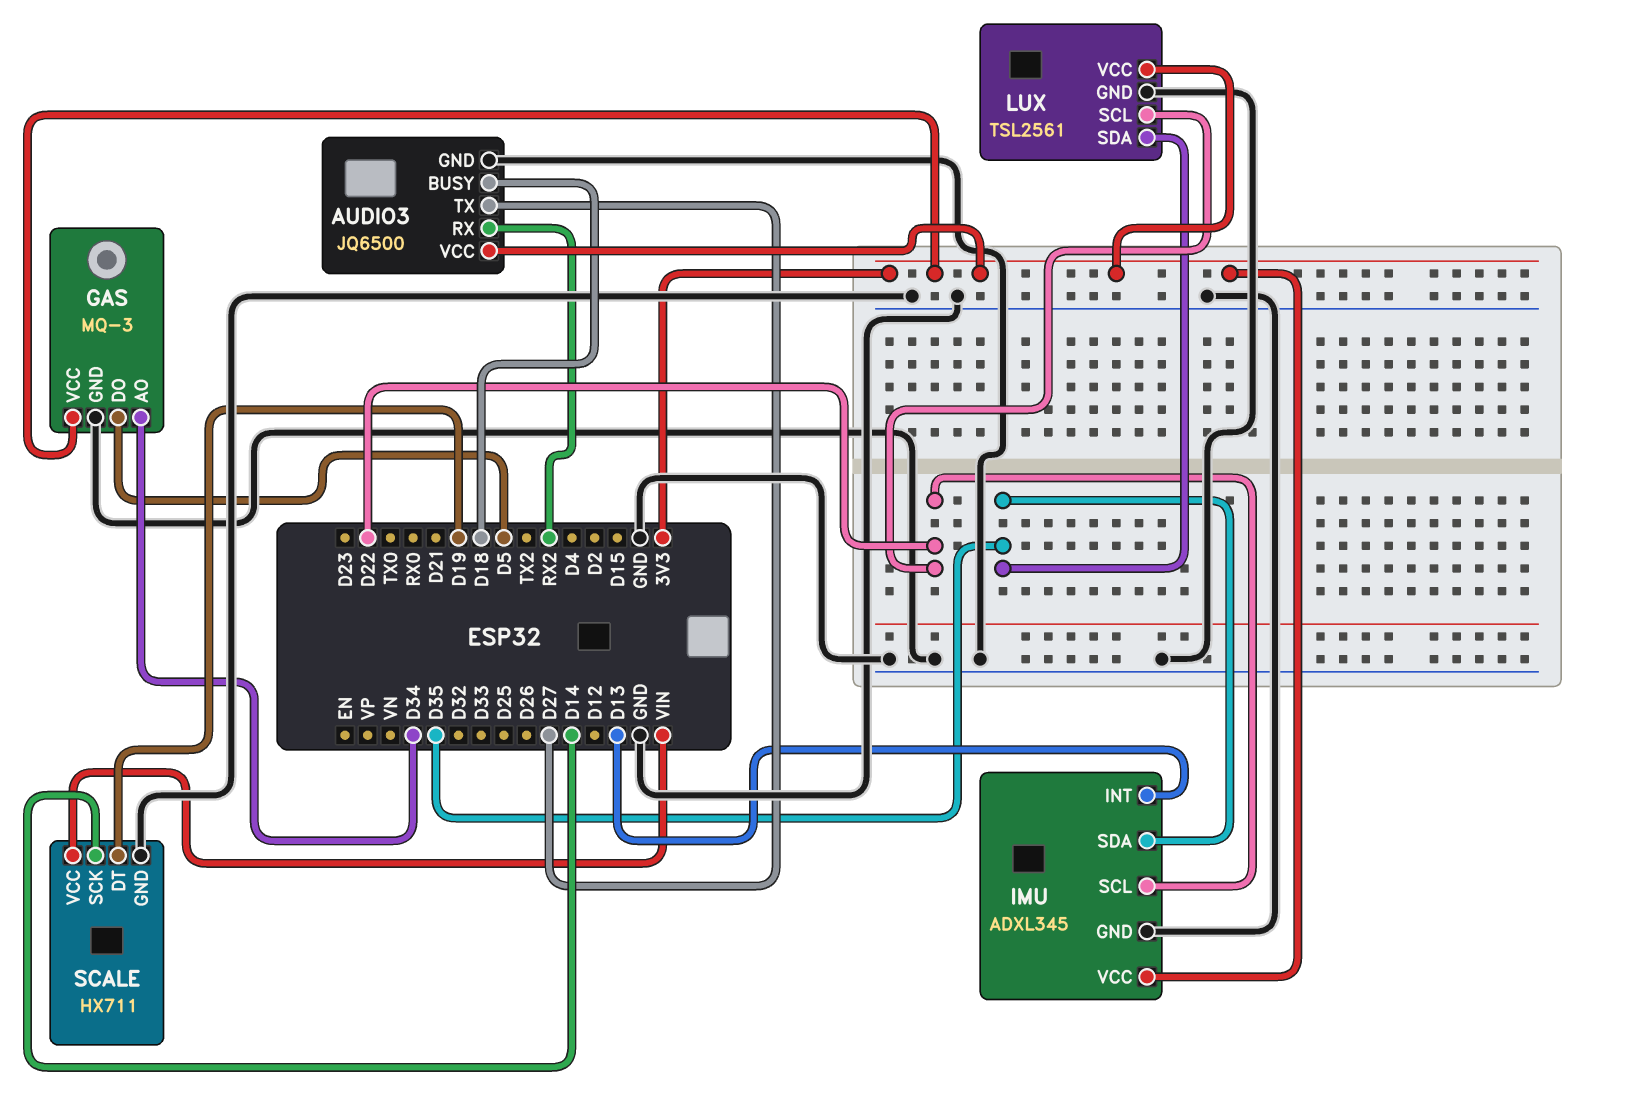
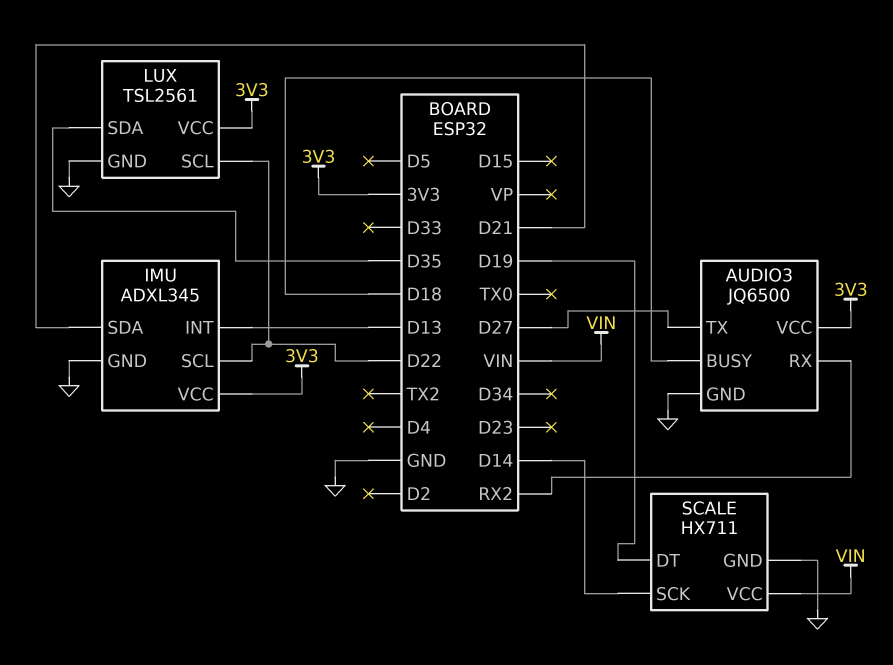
GAS: MQ-3 -> none
GAS pin AO: D34 -> none
GAS pin DO: D5 -> none
GAS pin GND: GND -> none
GAS pin VCC: 3V3 -> none
IMU pin SDA: D35 -> D21

